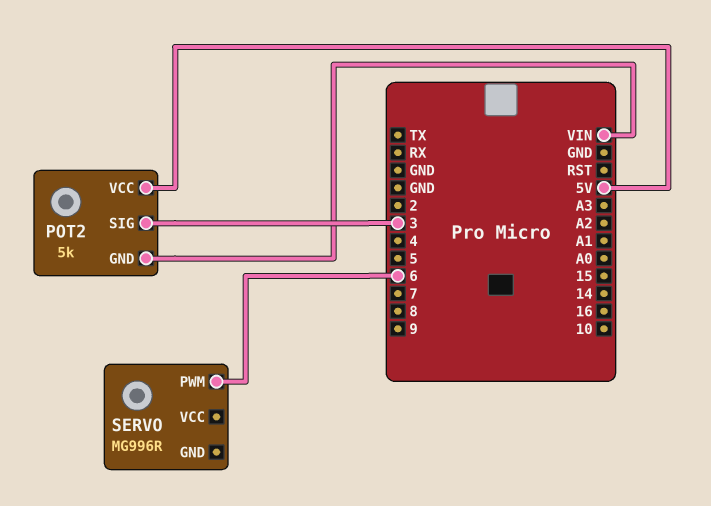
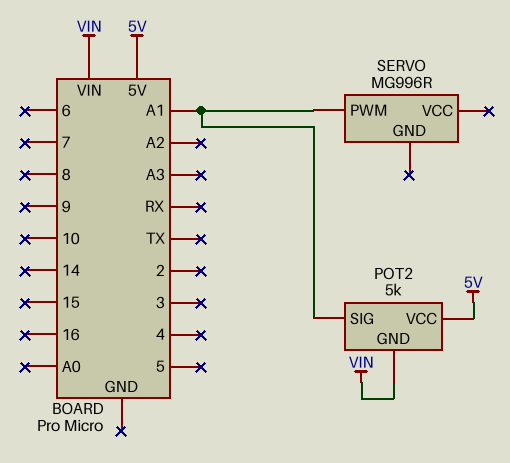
POT2 pin SIG: 3 -> A1
SERVO pin PWM: 6 -> A1

